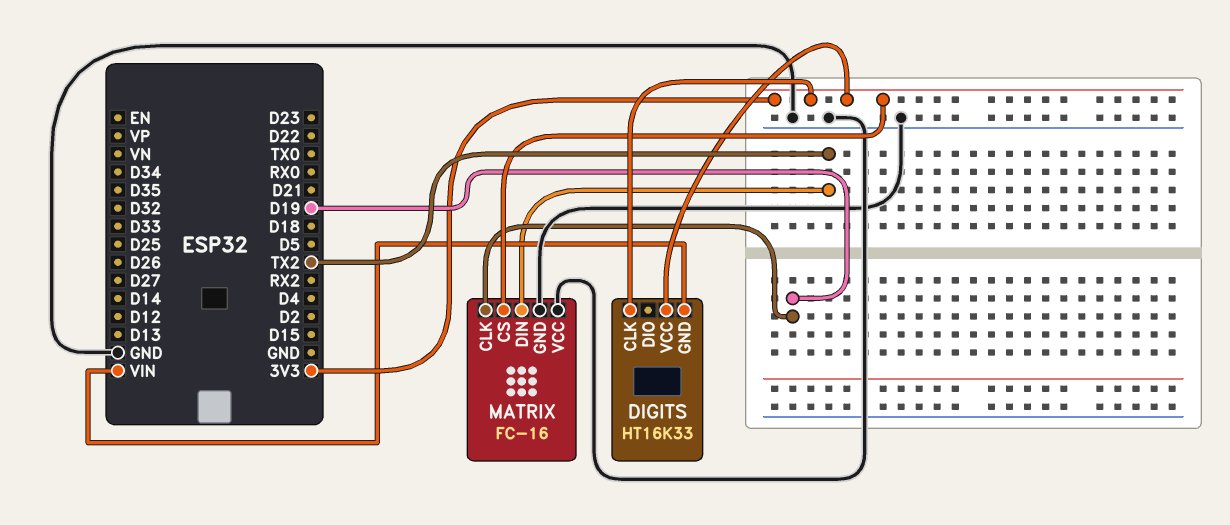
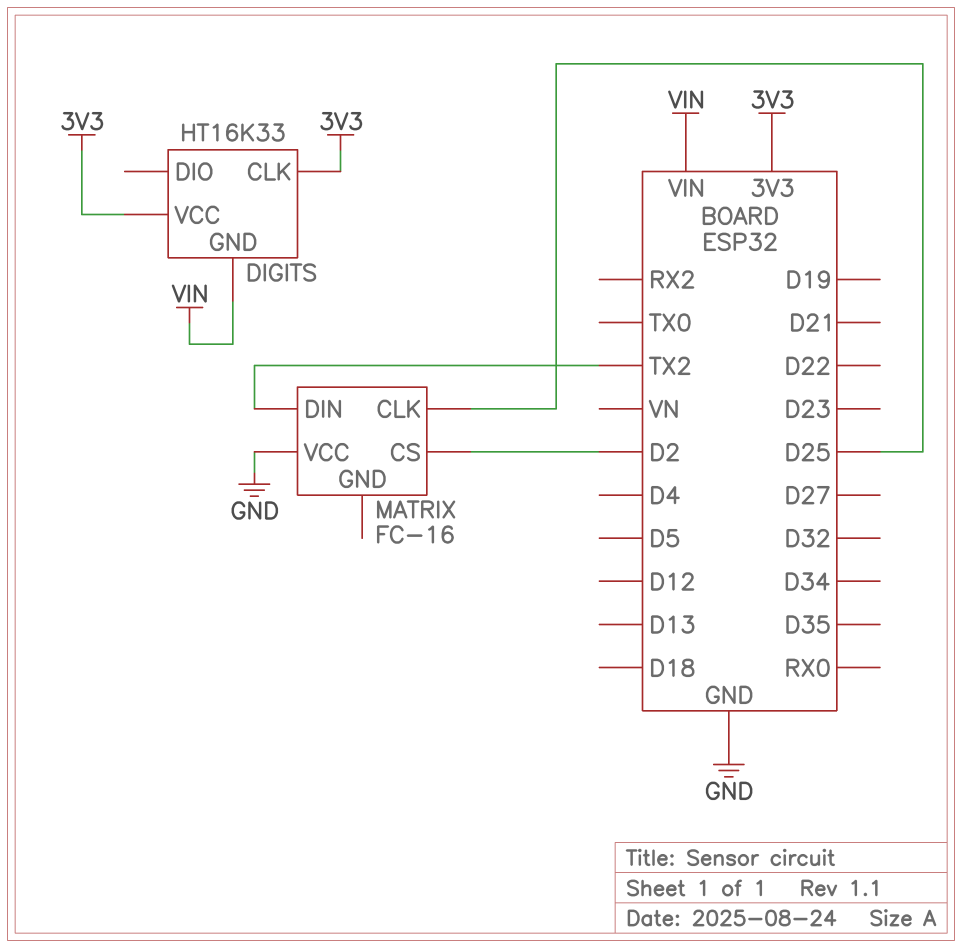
MATRIX pin CLK: D19 -> D25
MATRIX pin CS: 3V3 -> D2
MATRIX pin GND: GND -> none

